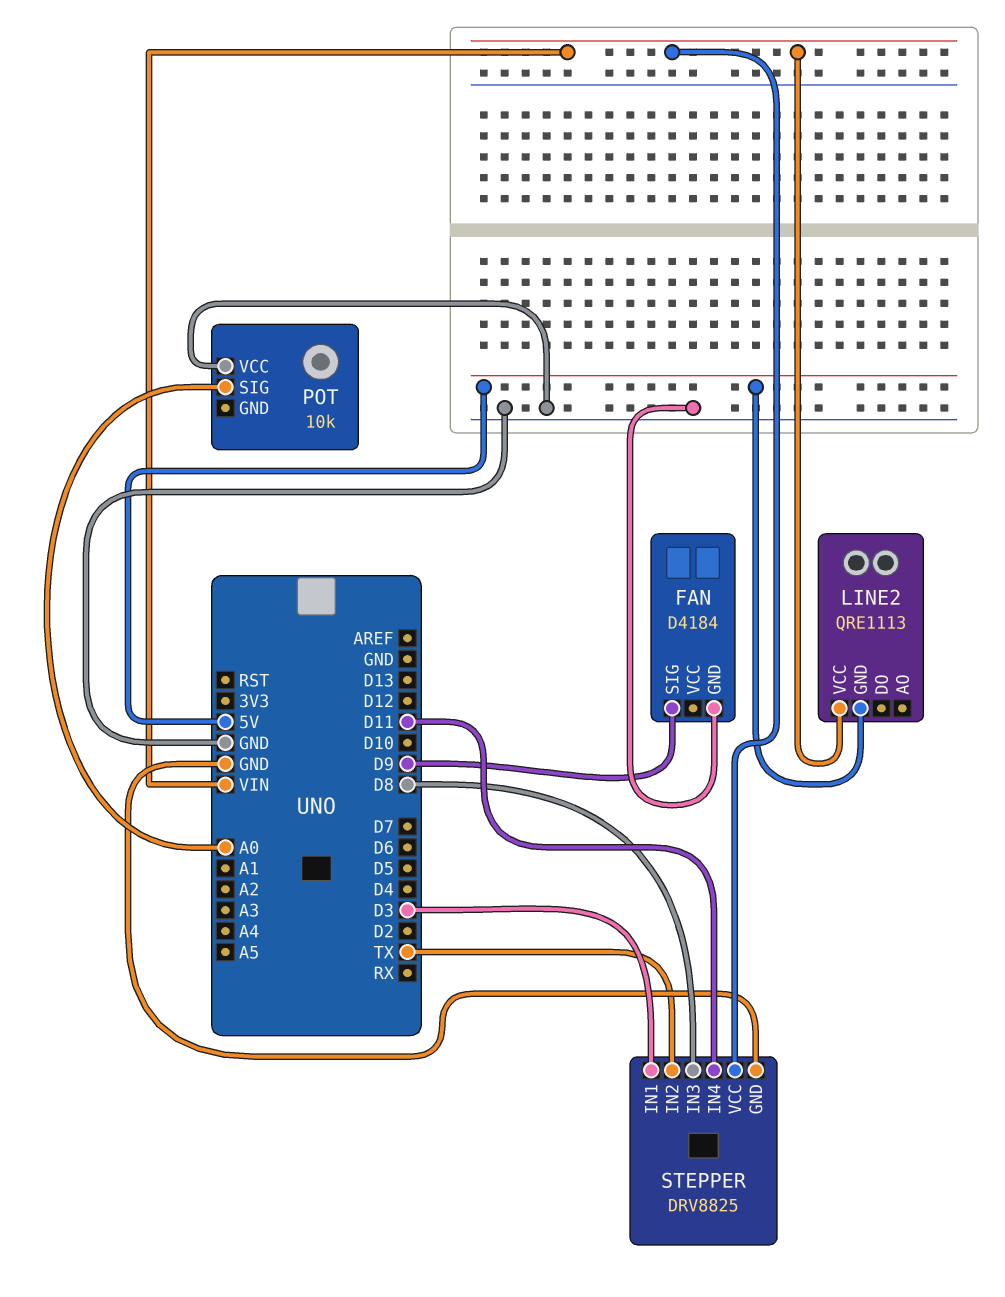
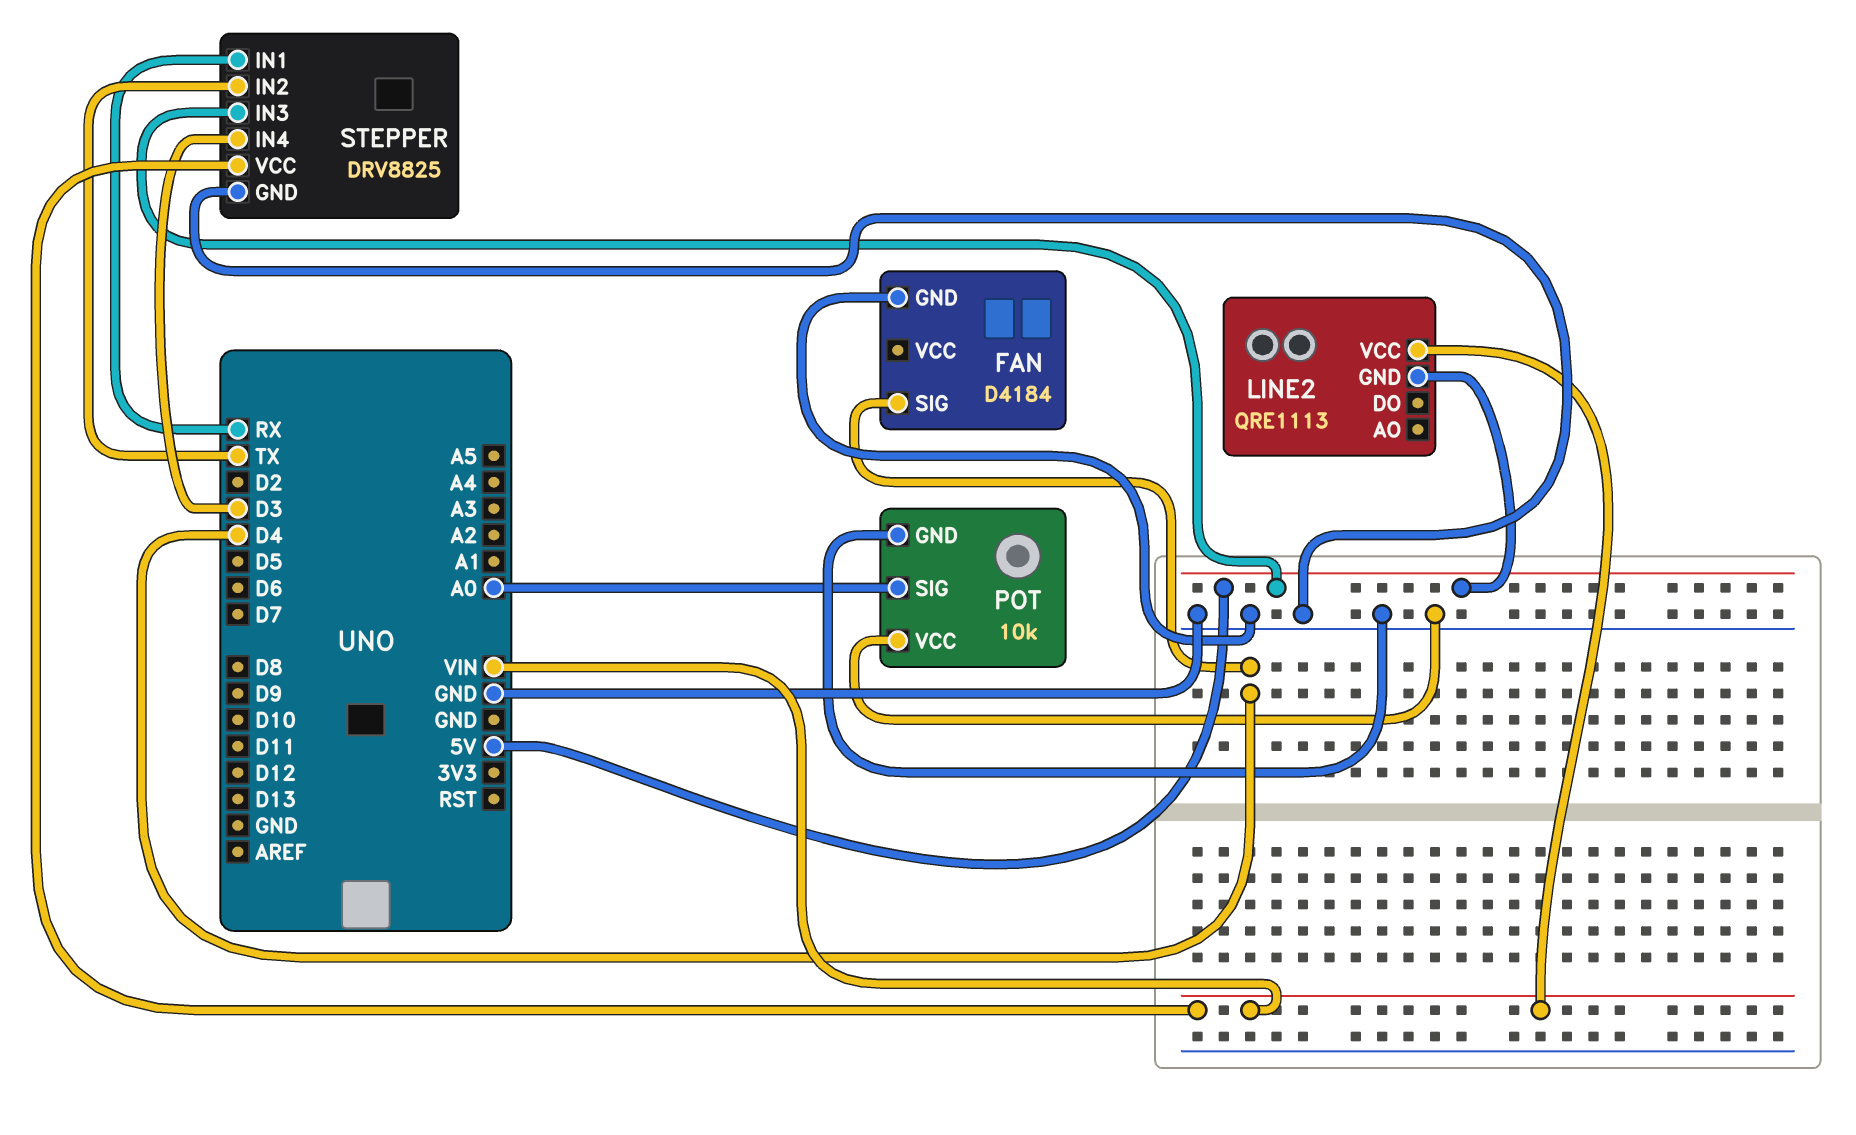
FAN pin SIG: D9 -> D4
POT pin GND: none -> GND
STEPPER pin IN1: D3 -> RX
STEPPER pin IN3: D8 -> 5V
STEPPER pin IN4: D11 -> D3

